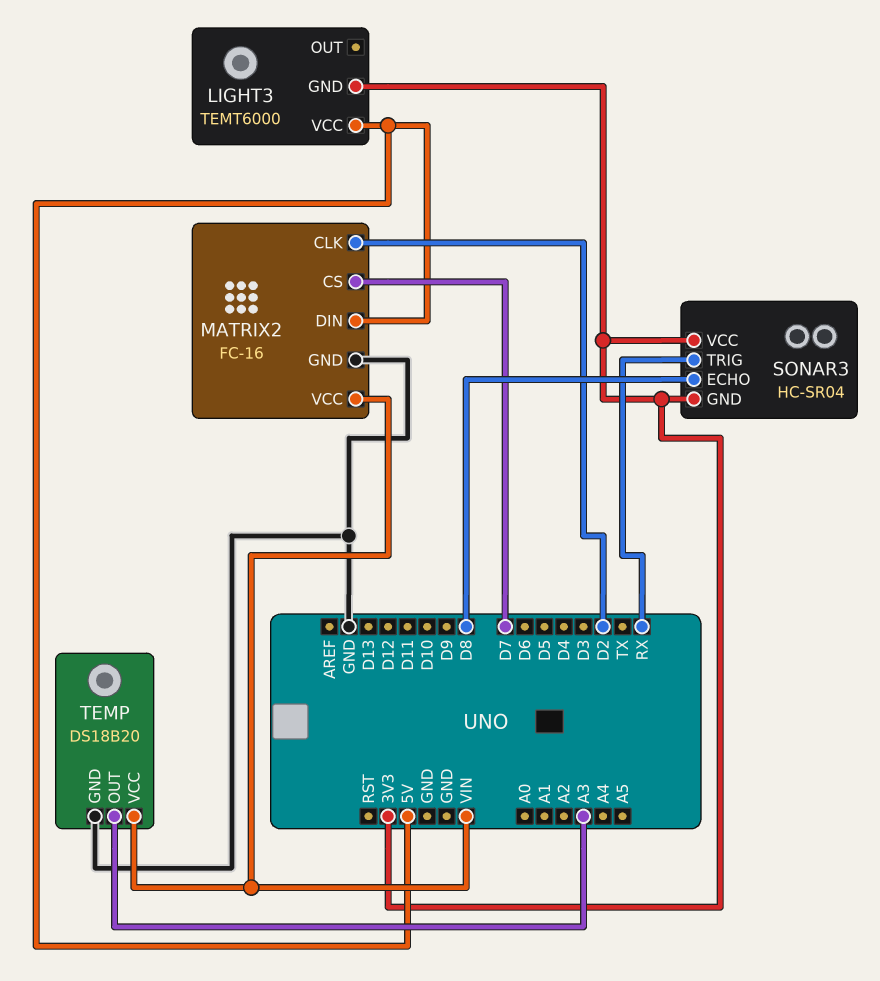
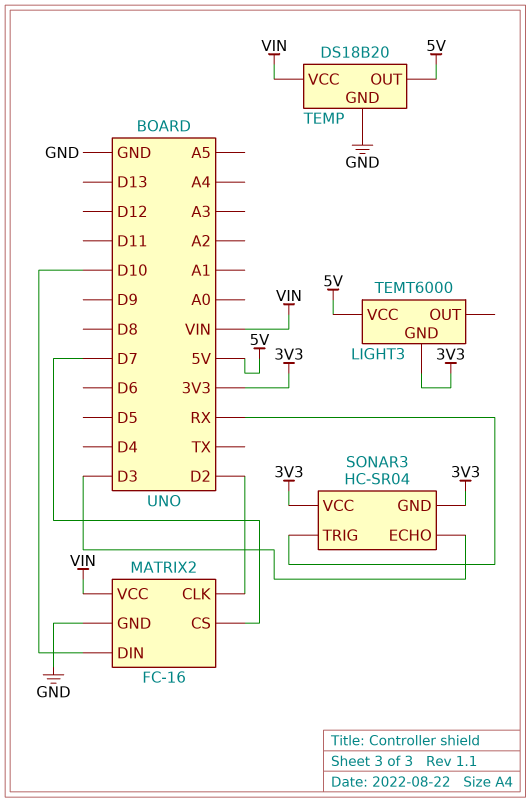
MATRIX2 pin DIN: 5V -> D10
SONAR3 pin ECHO: D8 -> D3
TEMP pin OUT: A3 -> 5V

